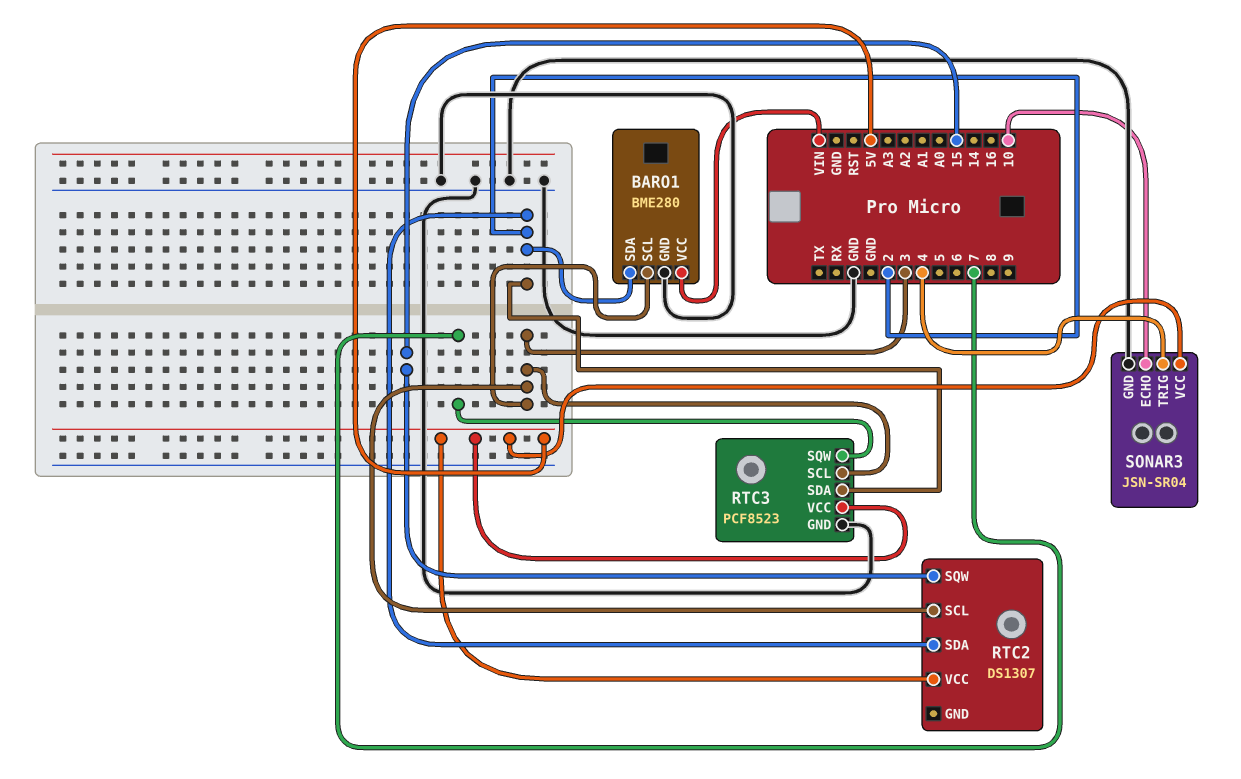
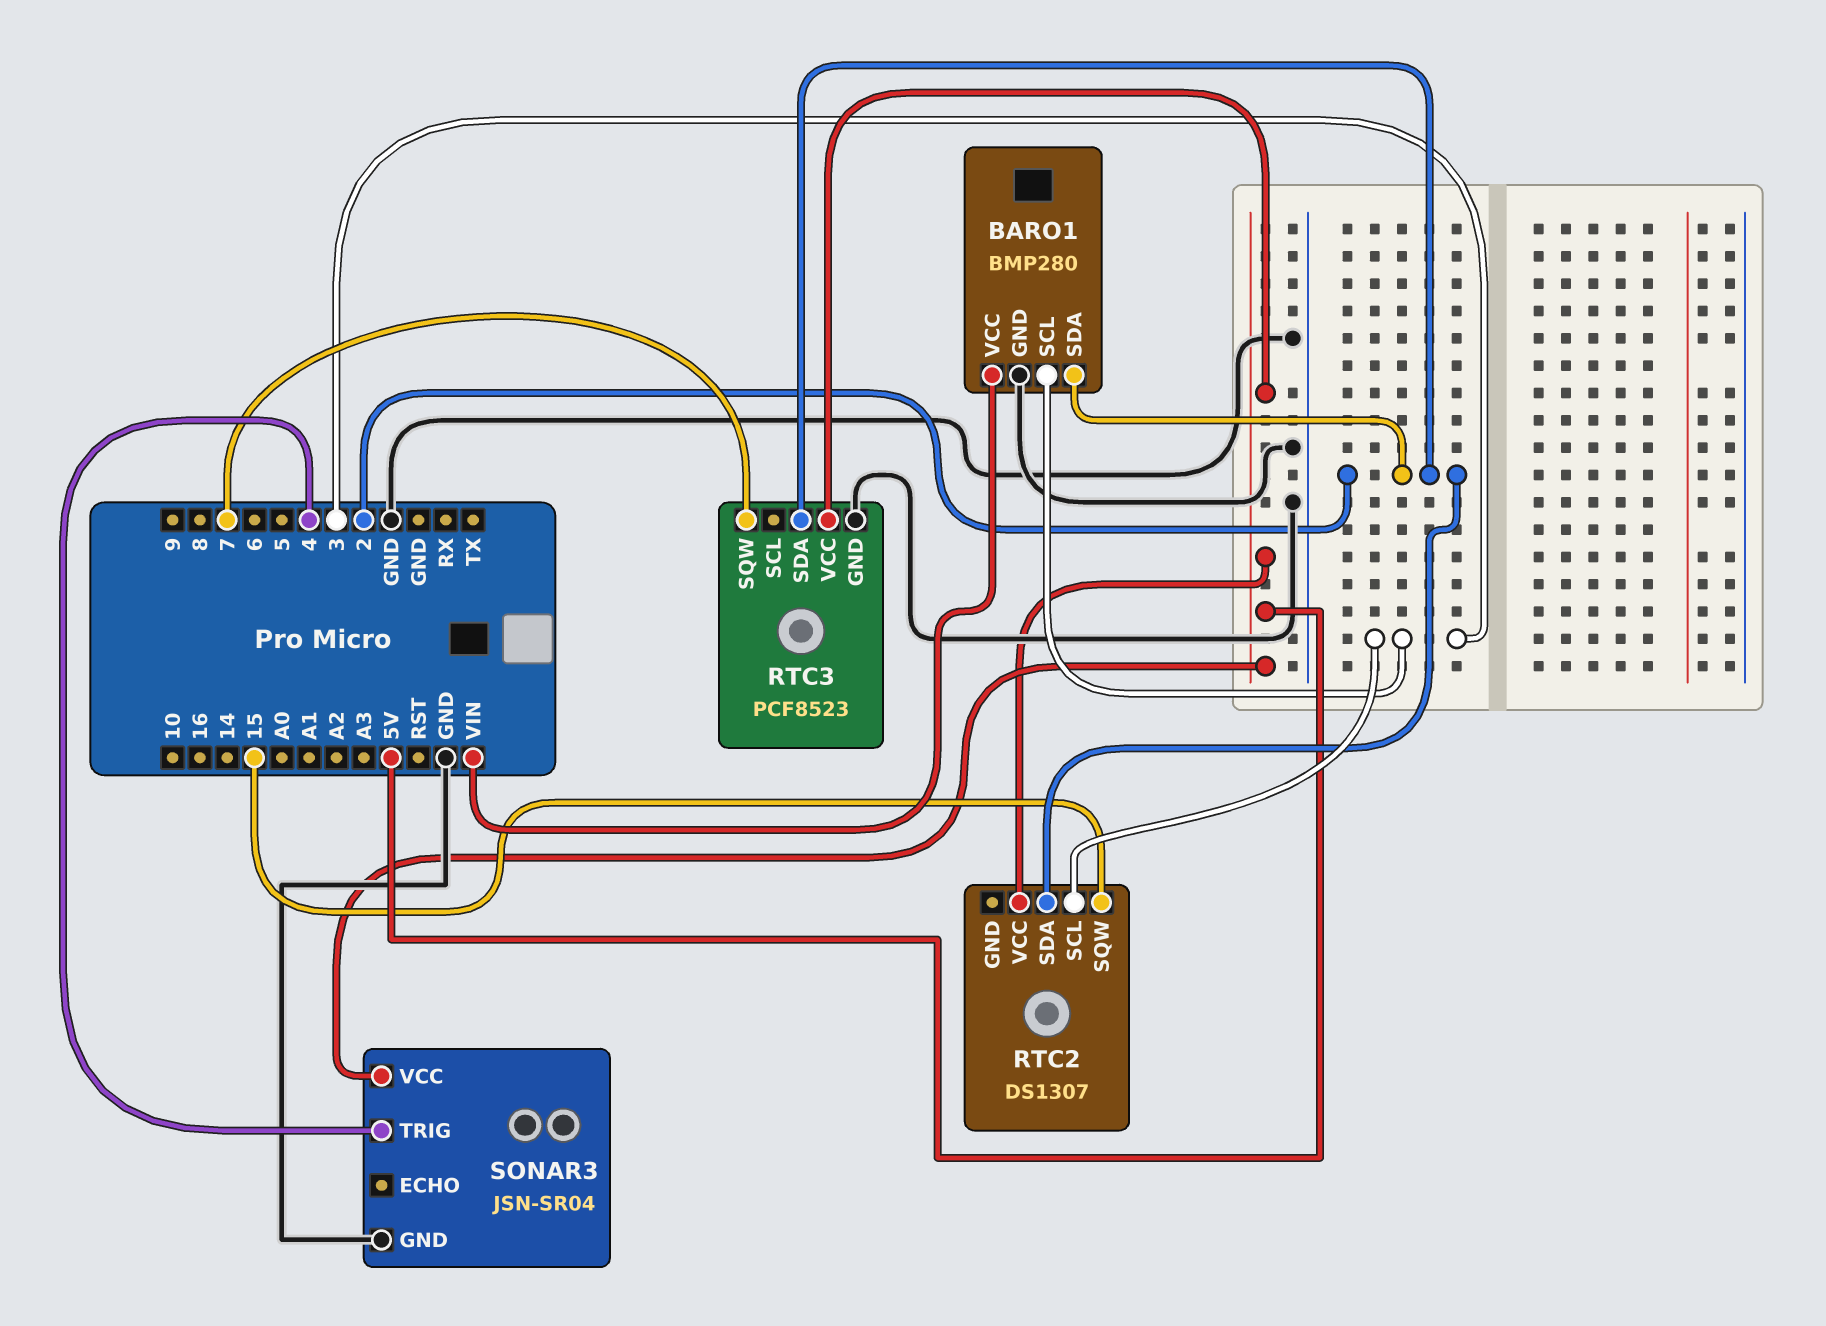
BARO1: BME280 -> BMP280
RTC3 pin SCL: 3 -> none
SONAR3 pin ECHO: 10 -> none

